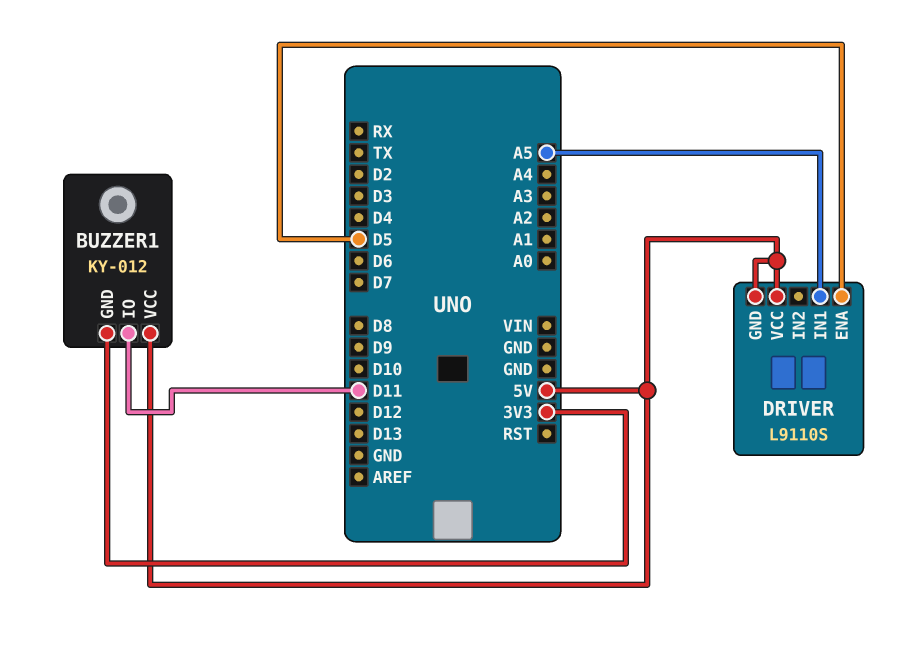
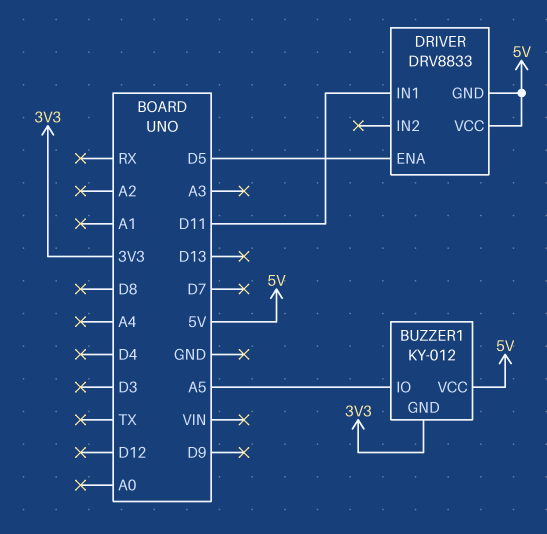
BUZZER1 pin IO: D11 -> A5
DRIVER: L9110S -> DRV8833
DRIVER pin IN1: A5 -> D11

